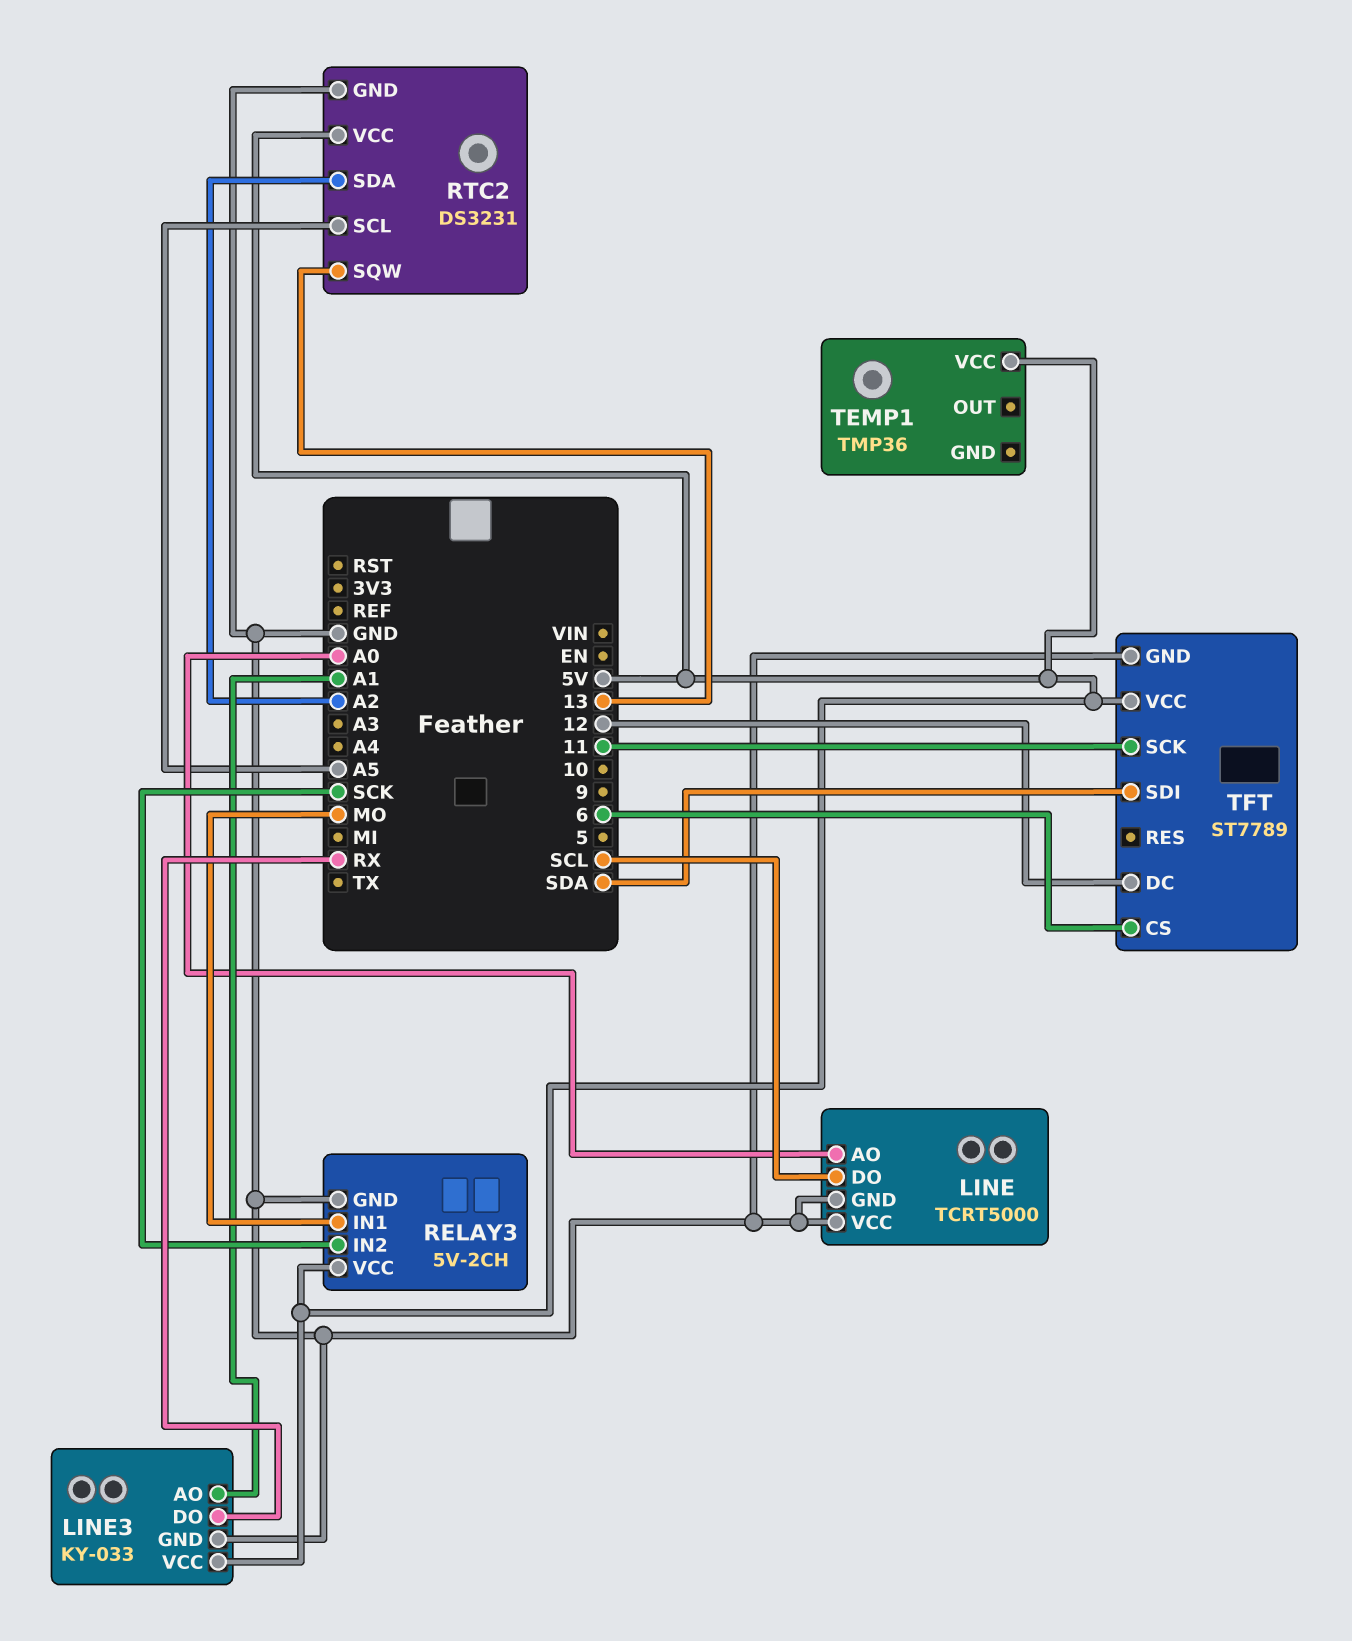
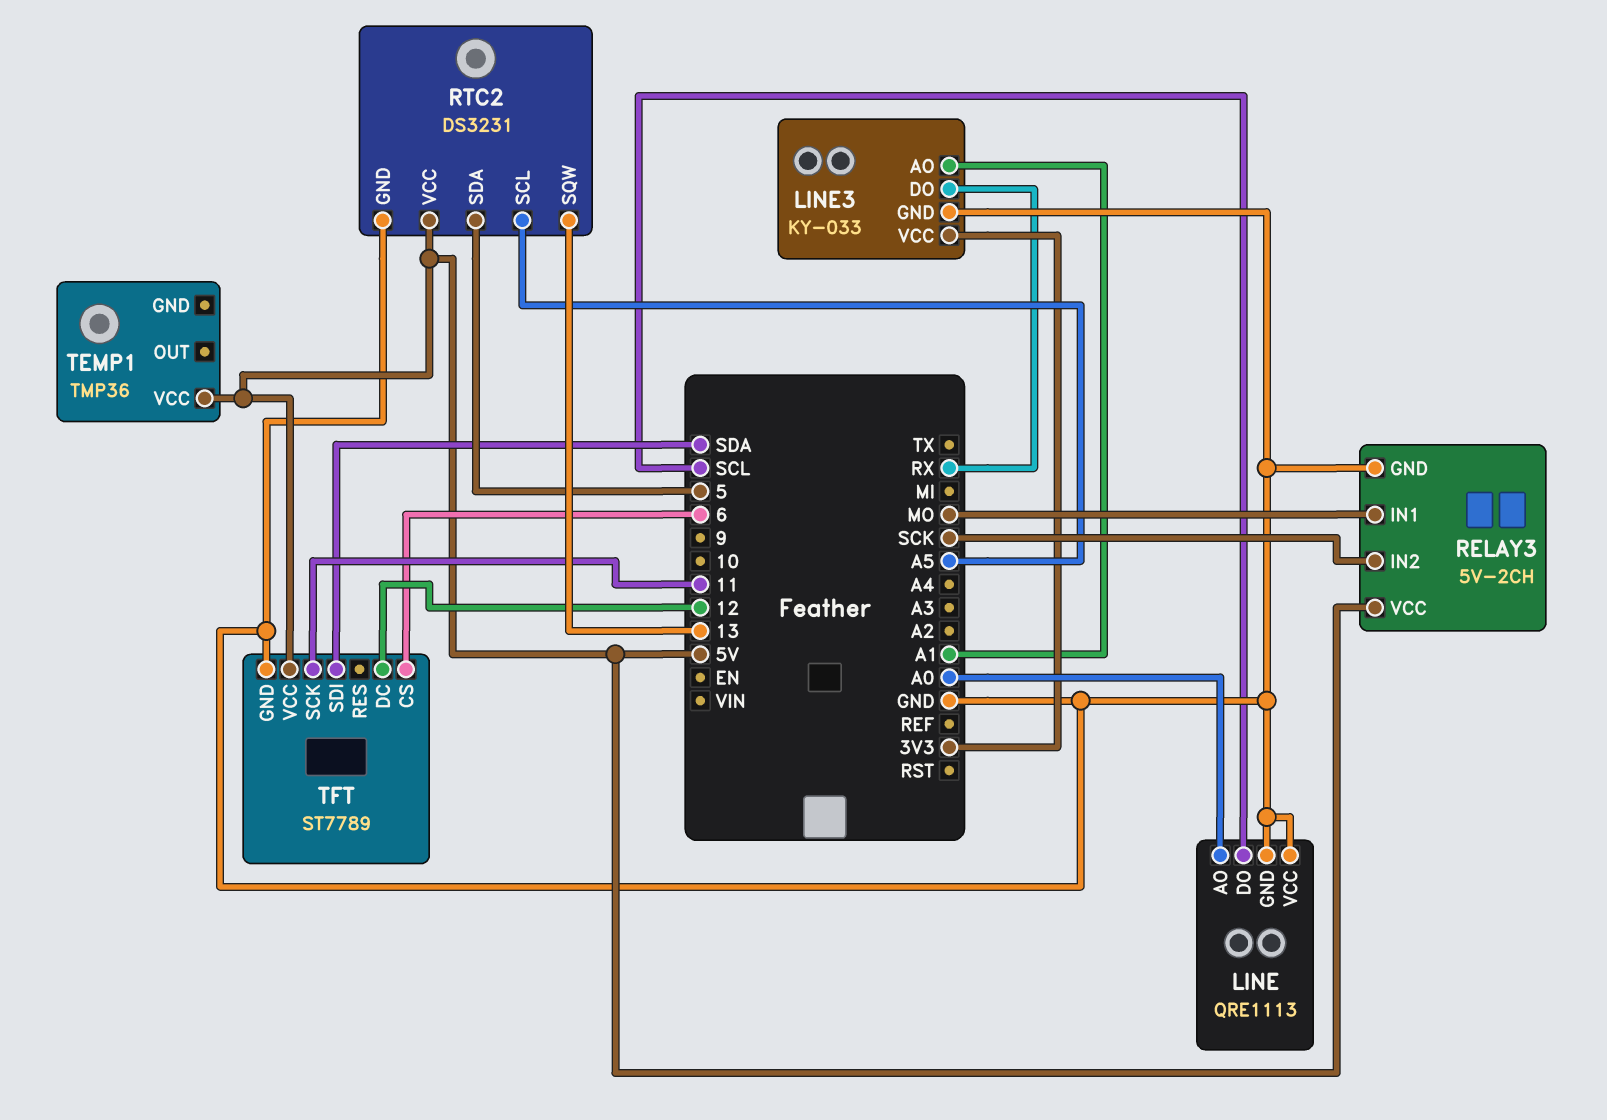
LINE: TCRT5000 -> QRE1113
LINE3 pin VCC: 5V -> 3V3
RTC2 pin SDA: A2 -> 5

